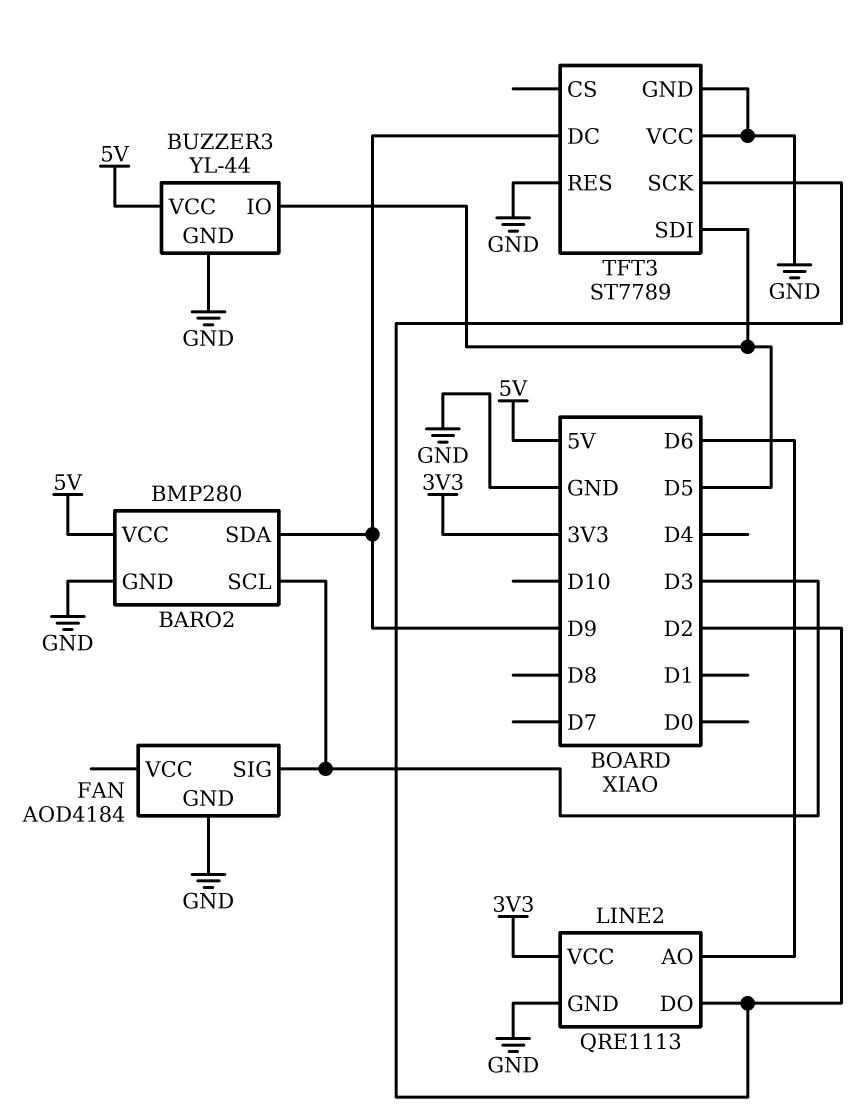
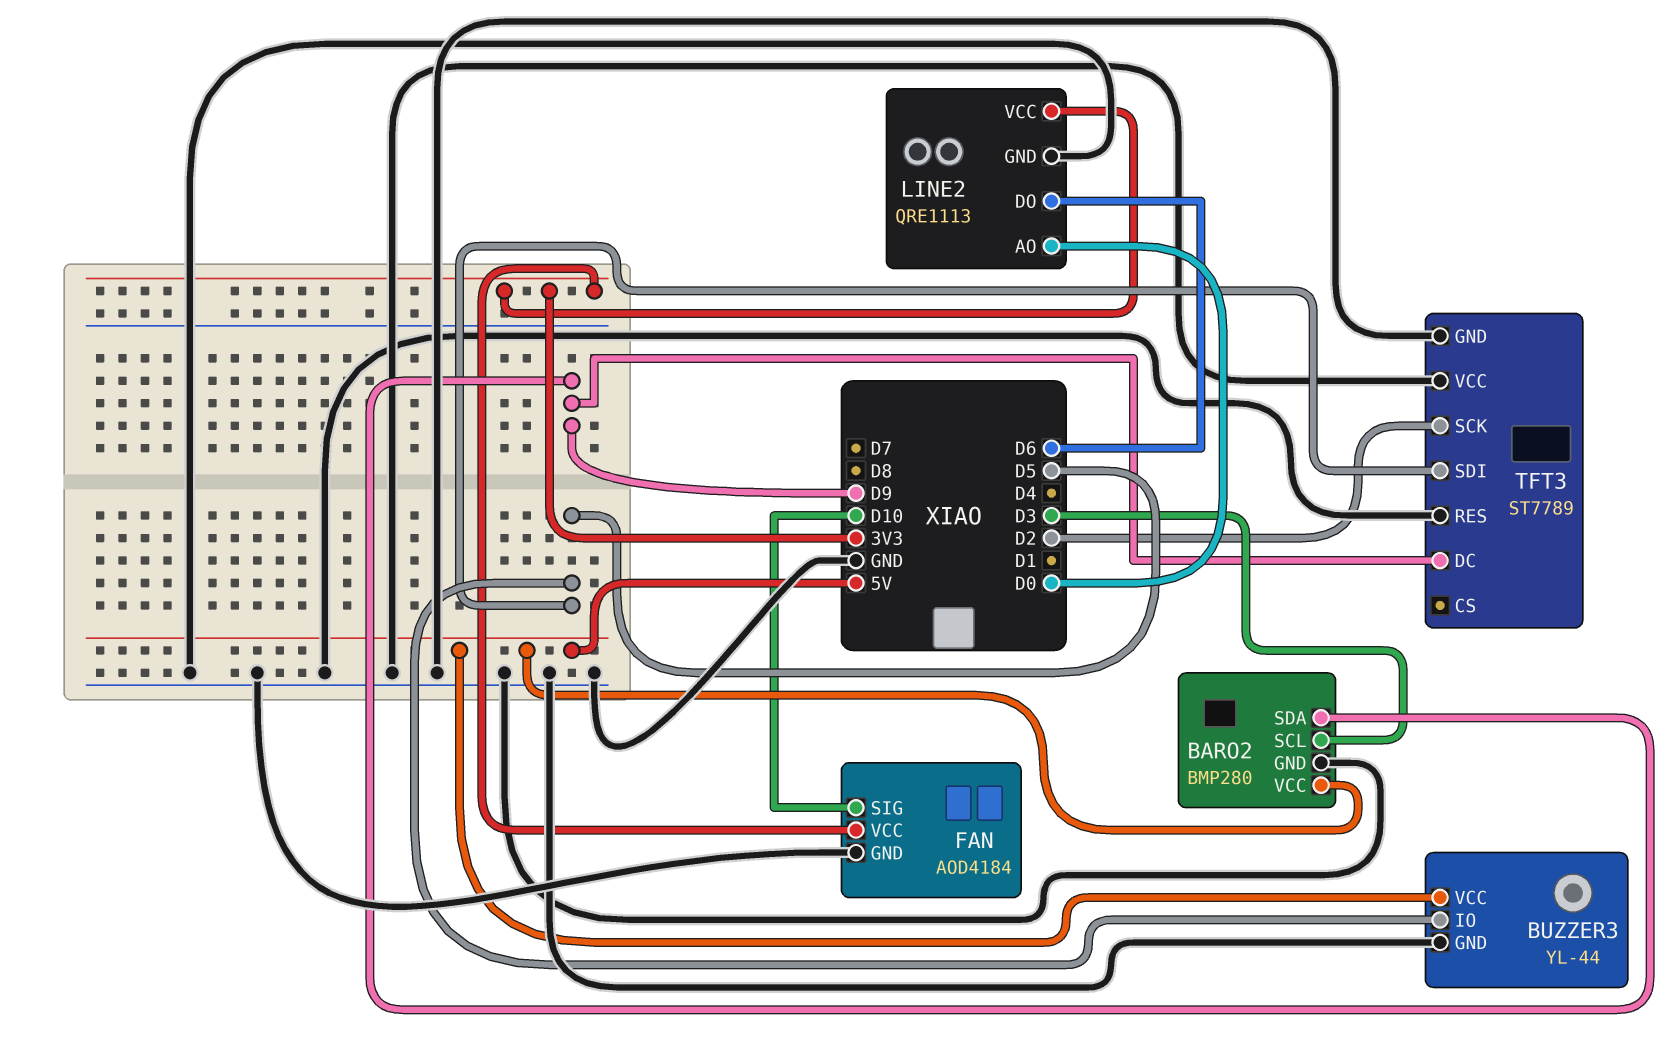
FAN pin SIG: D3 -> D10
FAN pin VCC: none -> 3V3
LINE2 pin AO: D6 -> D0
LINE2 pin DO: D2 -> D6

